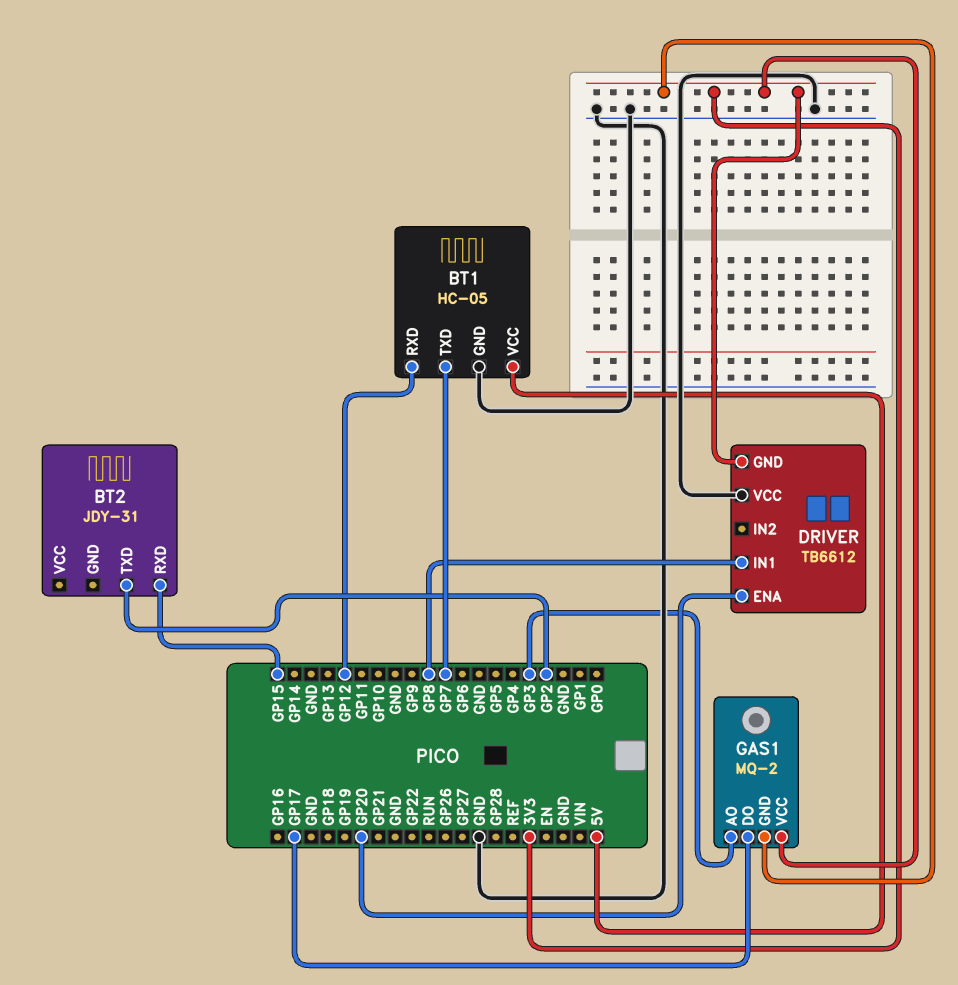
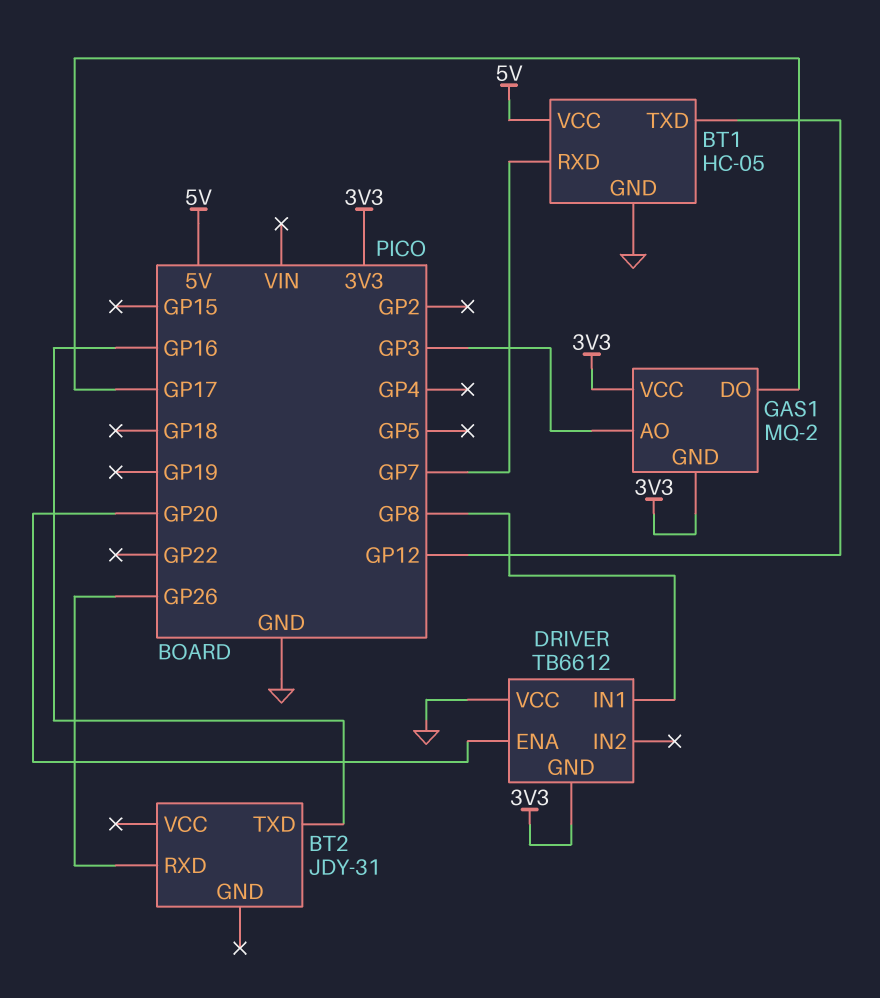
BT1 pin RXD: GP12 -> GP7
BT1 pin TXD: GP7 -> GP12
BT2 pin RXD: GP15 -> GP26
BT2 pin TXD: GP2 -> GP16

